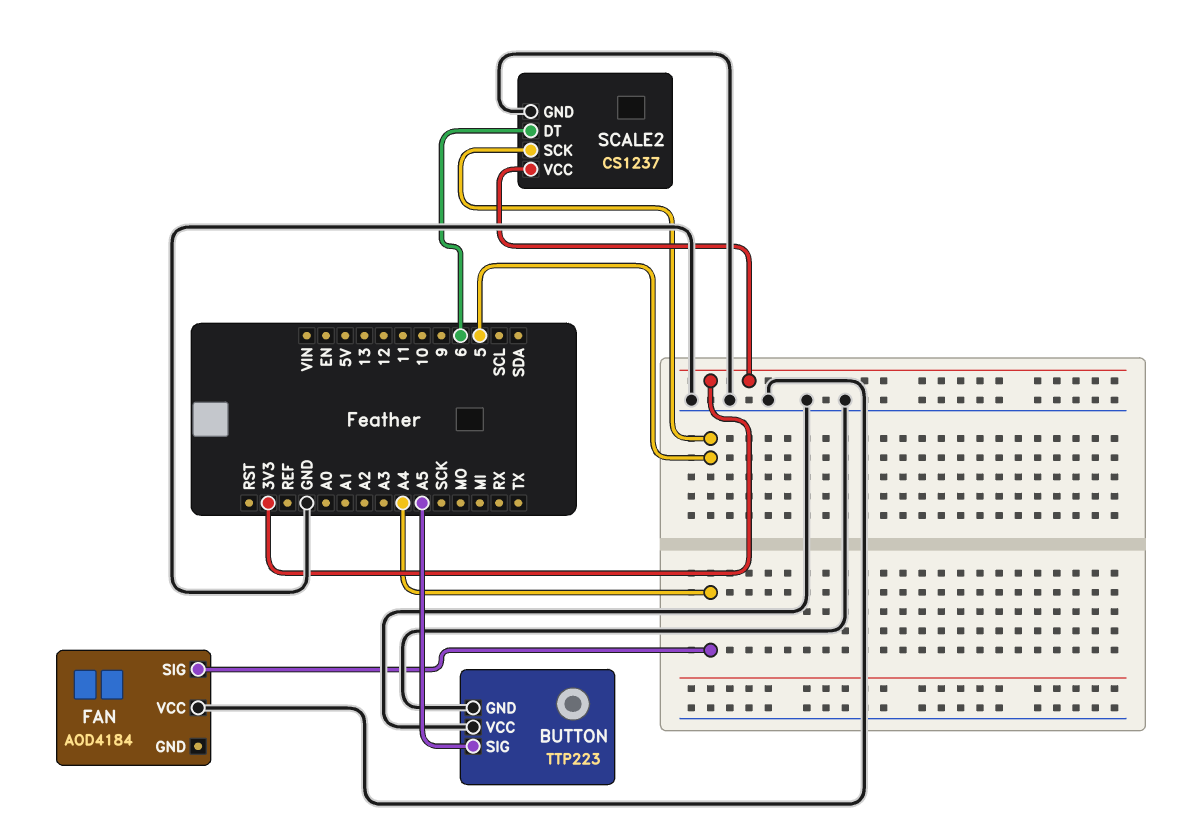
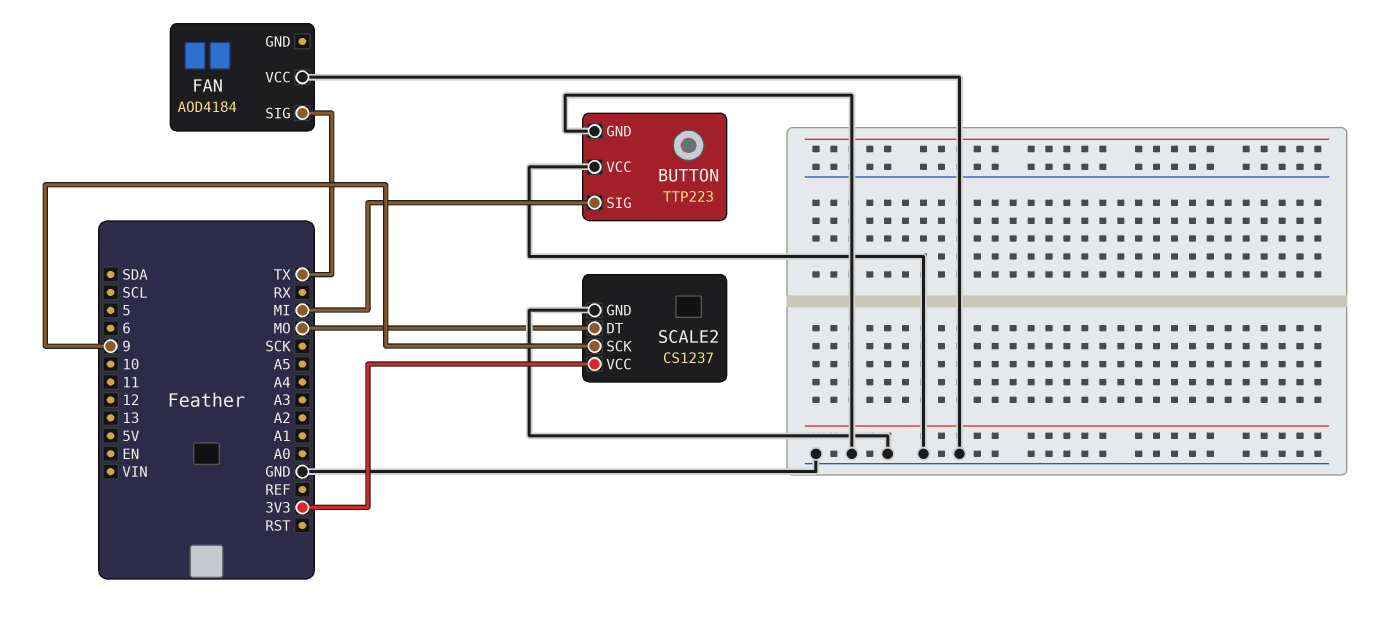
BUTTON pin SIG: A5 -> MI
FAN pin SIG: A4 -> TX
SCALE2 pin DT: 6 -> MO
SCALE2 pin SCK: 5 -> 9

